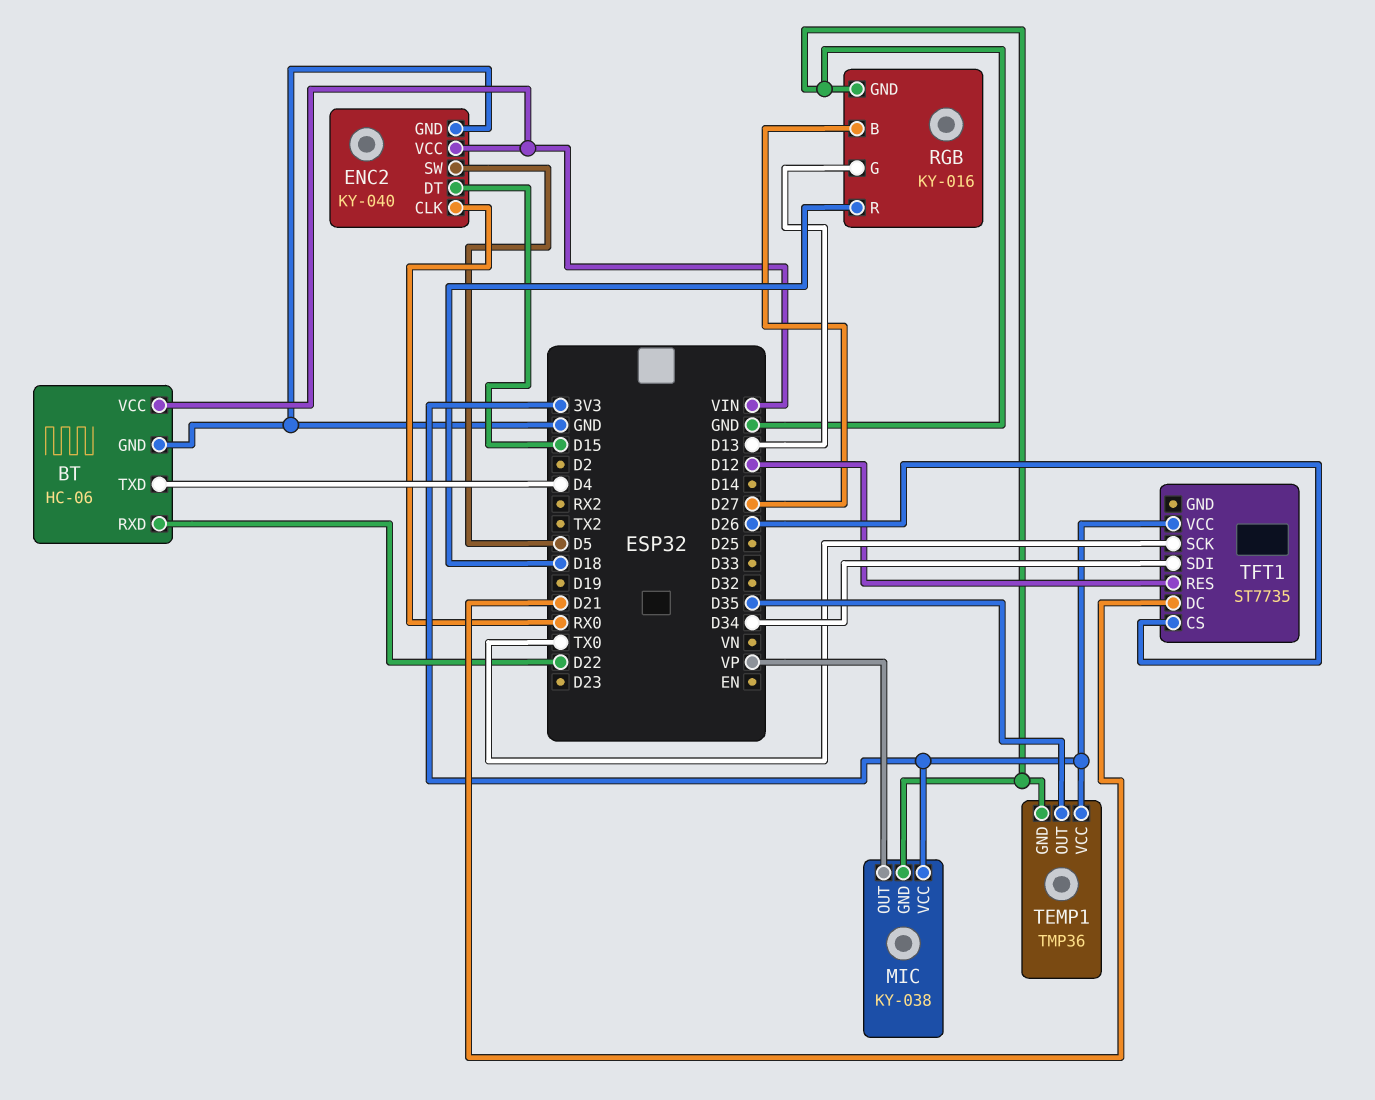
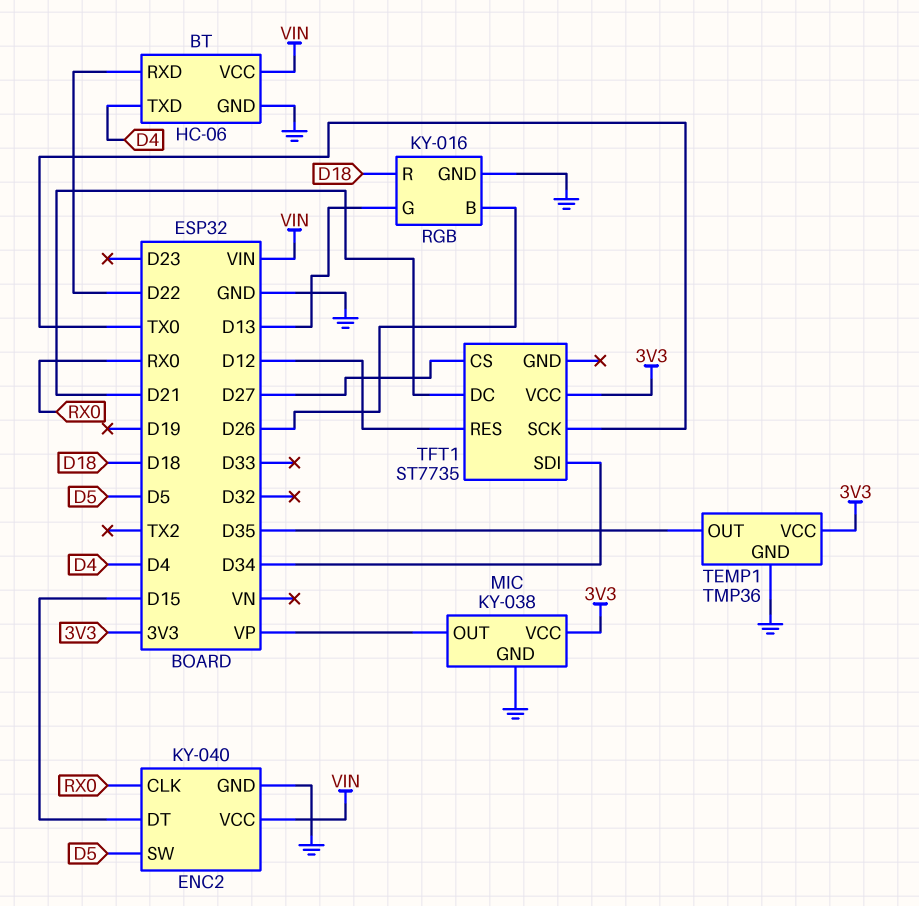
RGB pin B: D27 -> D26
TFT1 pin CS: D26 -> D27

